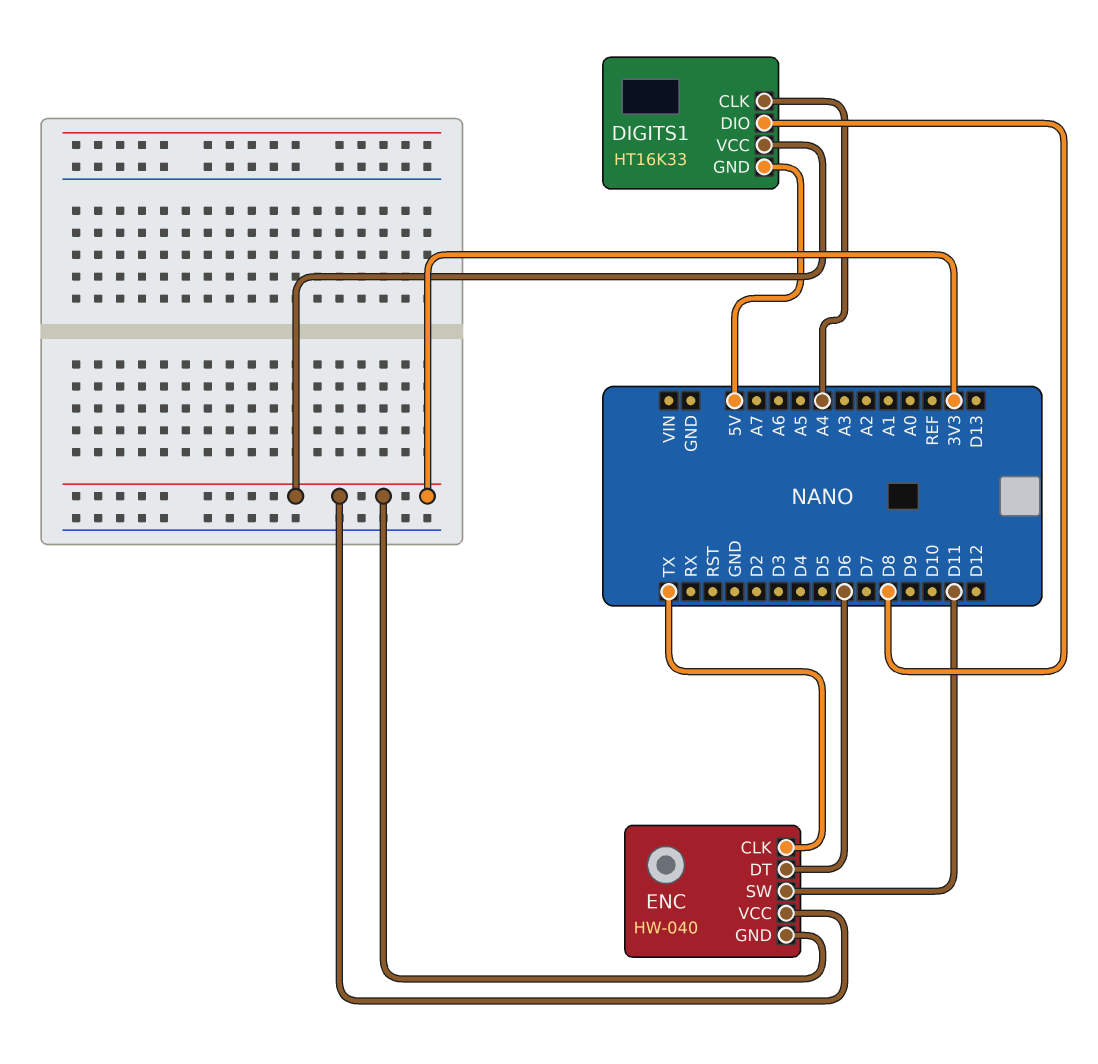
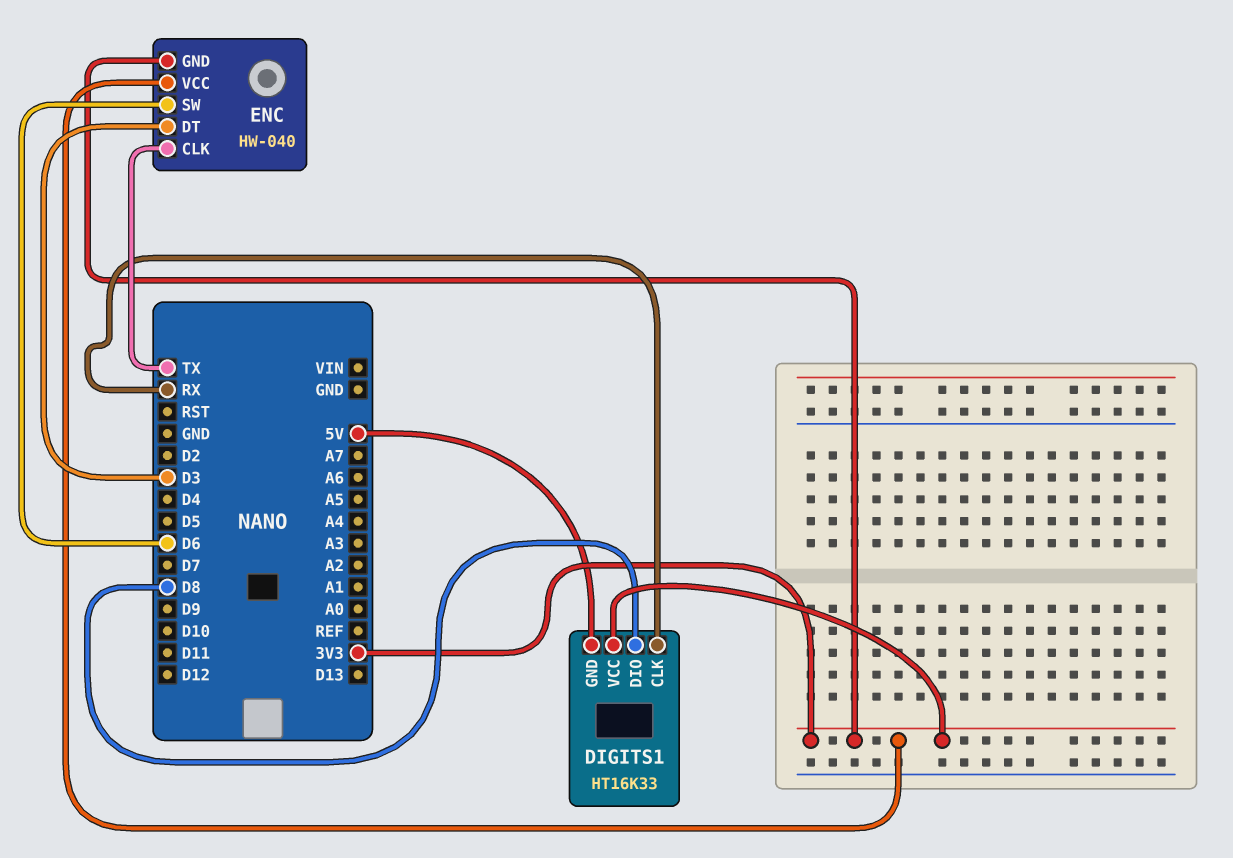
DIGITS1 pin CLK: A4 -> RX
ENC pin DT: D6 -> D3
ENC pin SW: D11 -> D6

